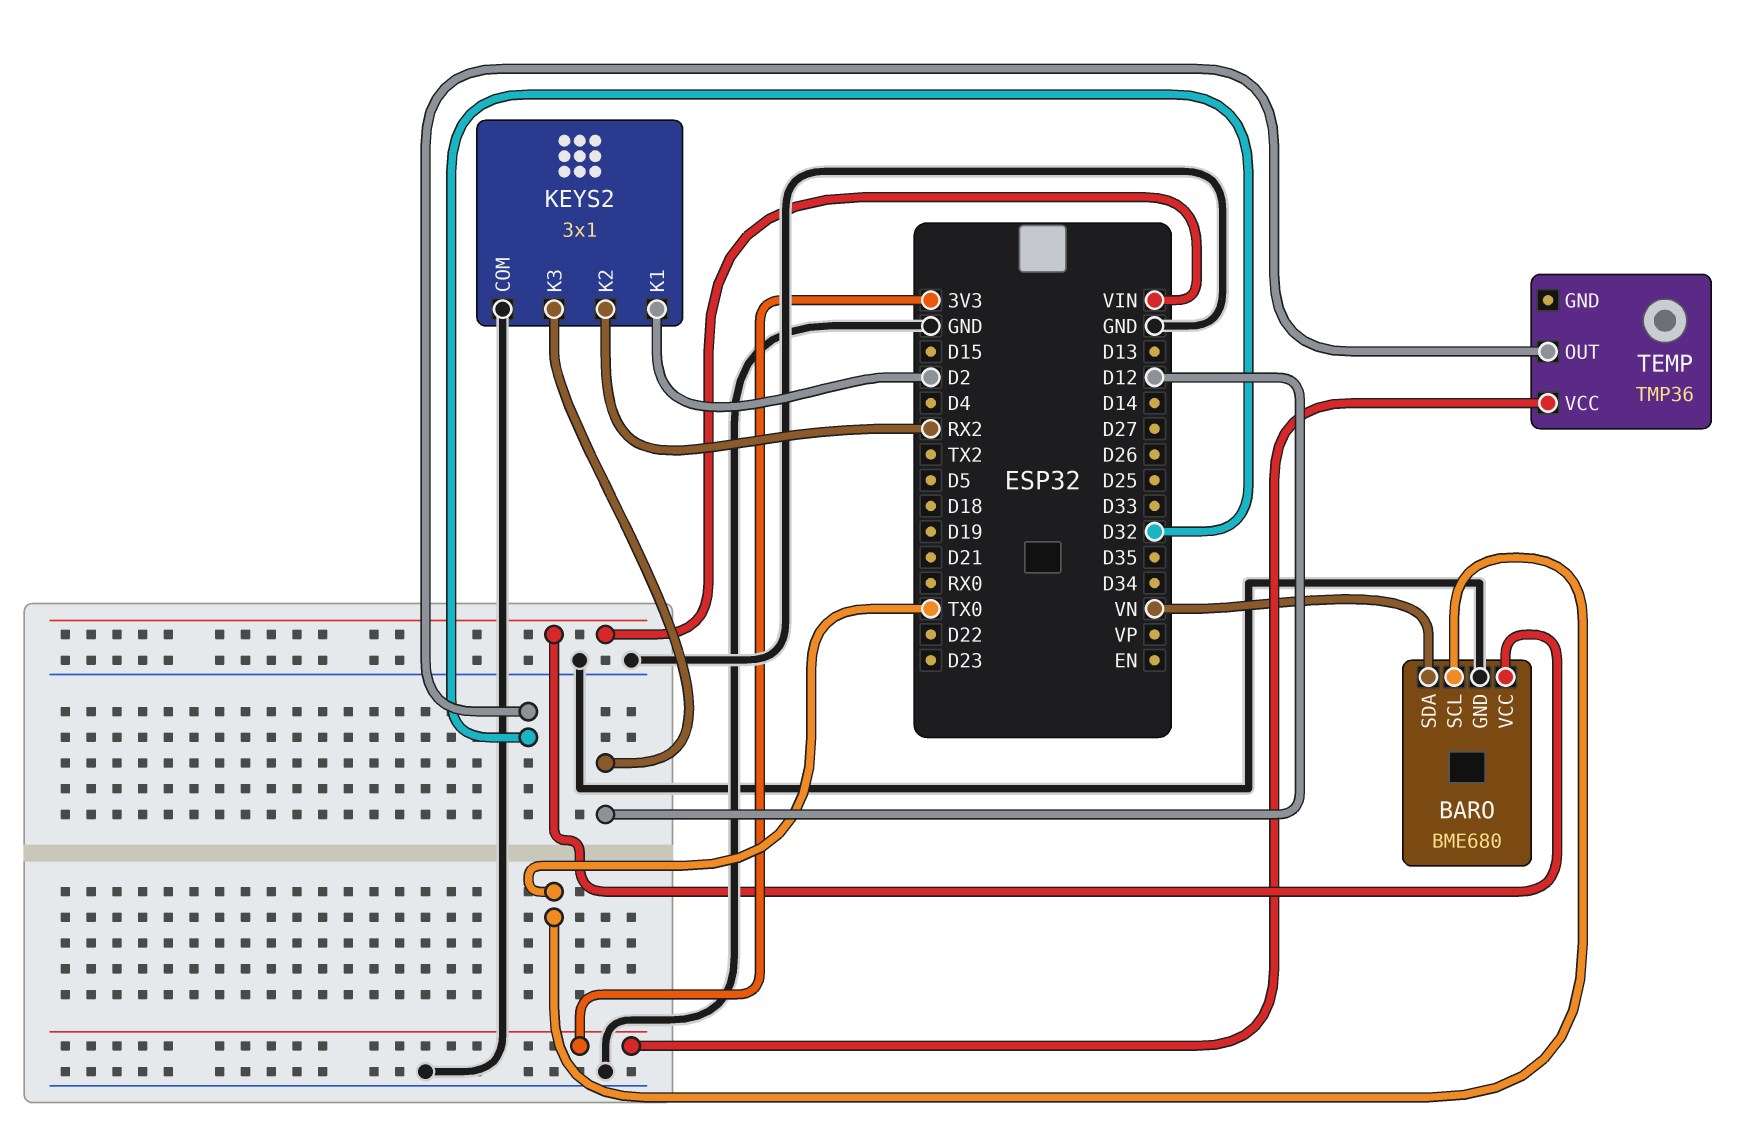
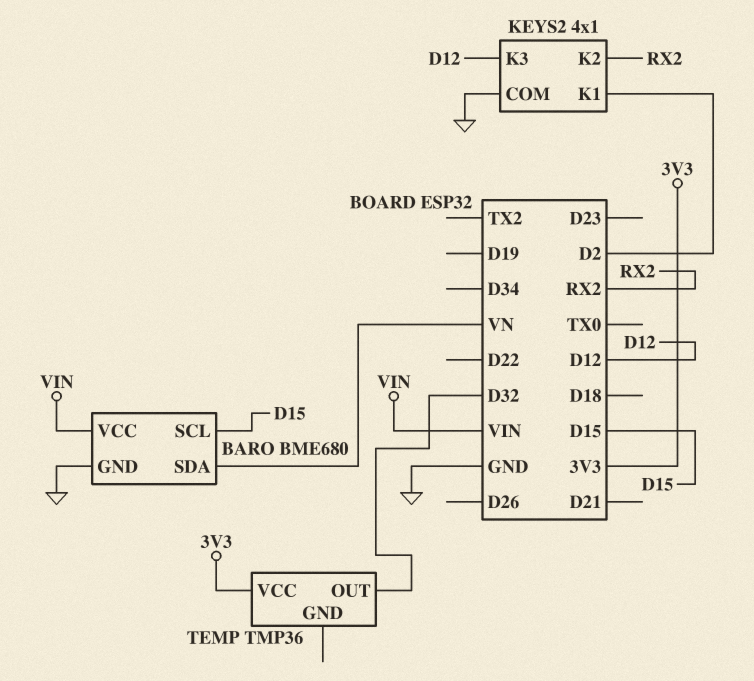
BARO pin SCL: TX0 -> D15
KEYS2: 3x1 -> 4x1

